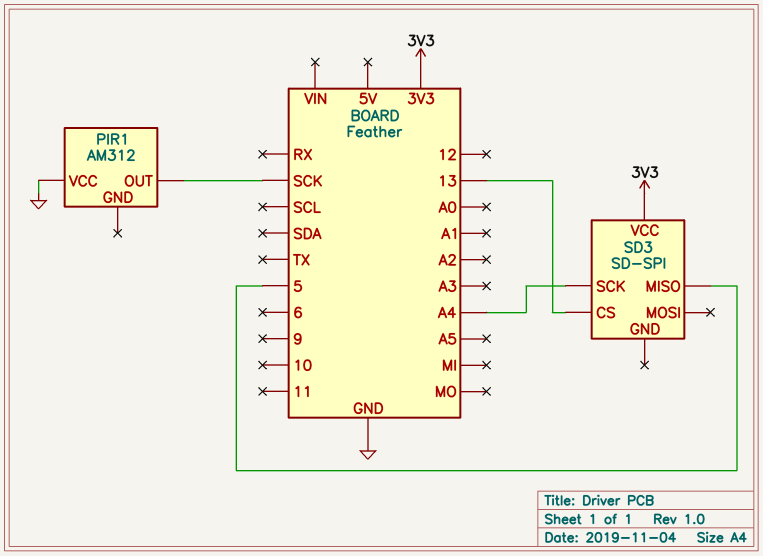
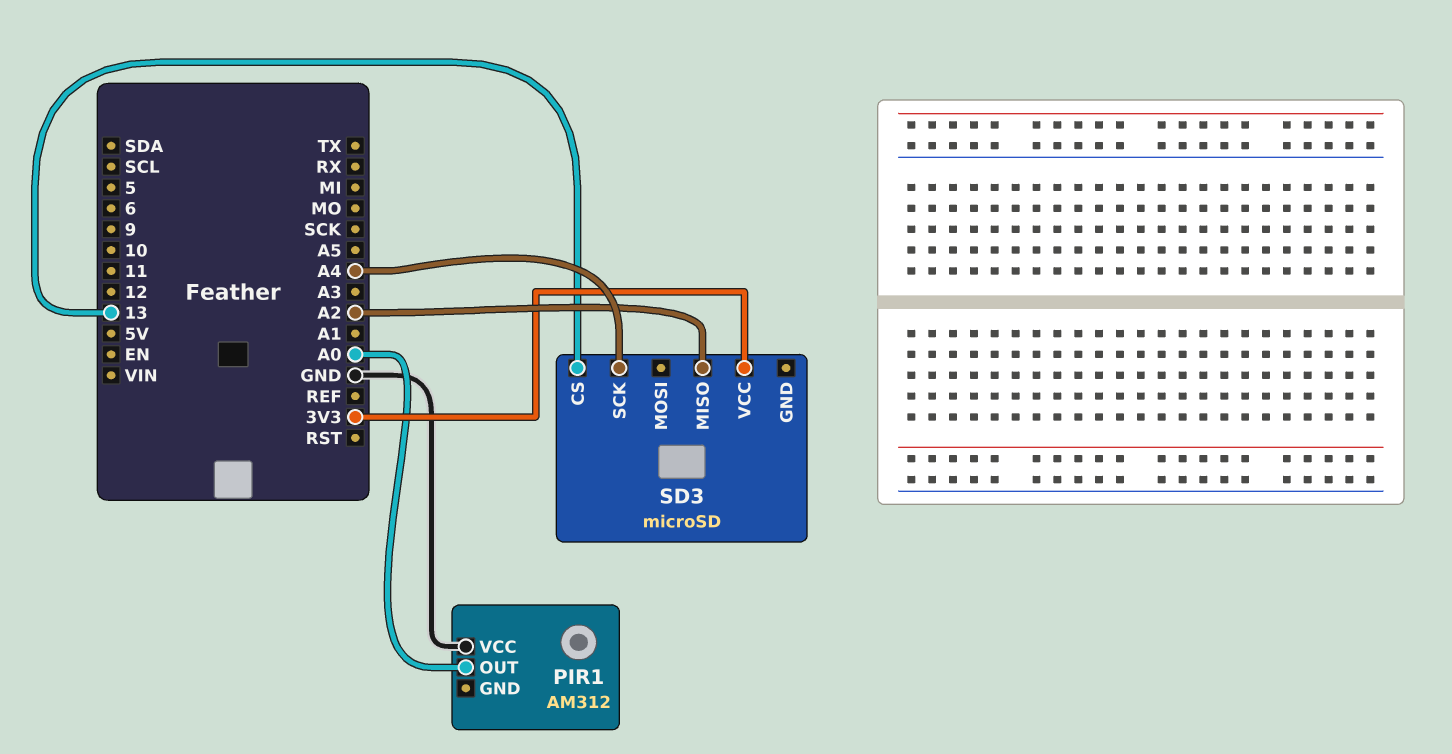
PIR1 pin OUT: SCK -> A0
SD3: SD-SPI -> microSD
SD3 pin MISO: 5 -> A2

